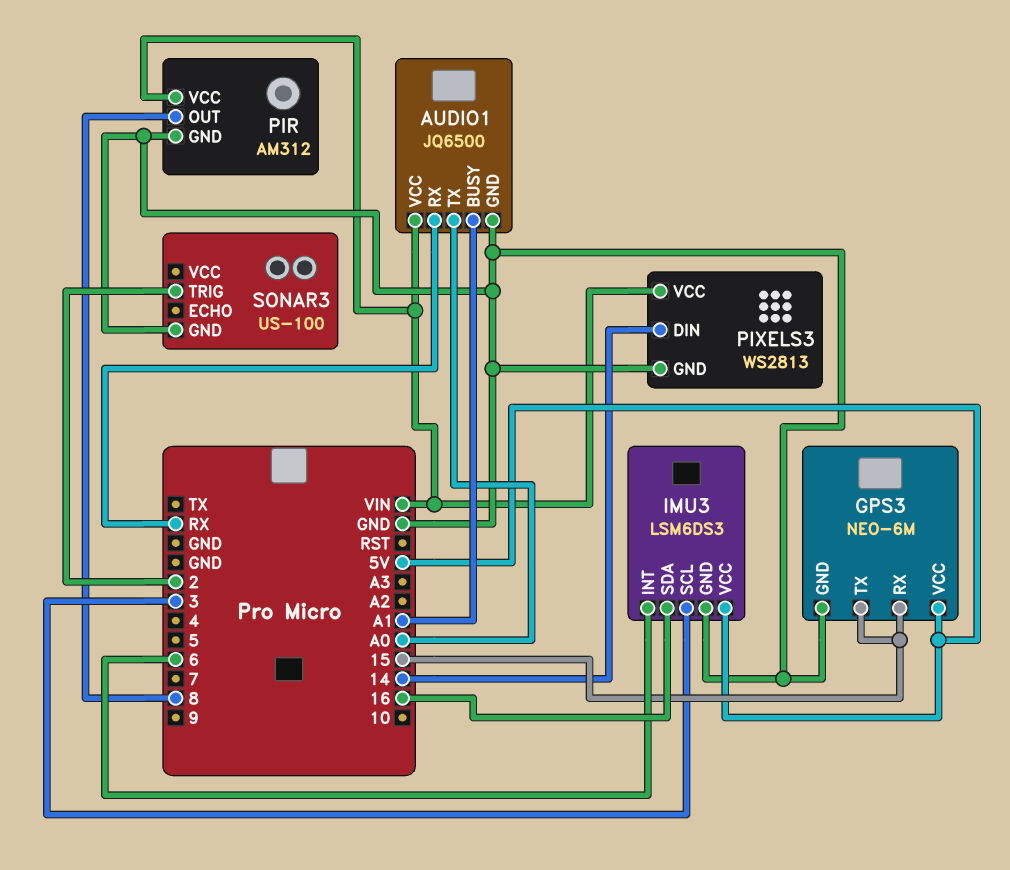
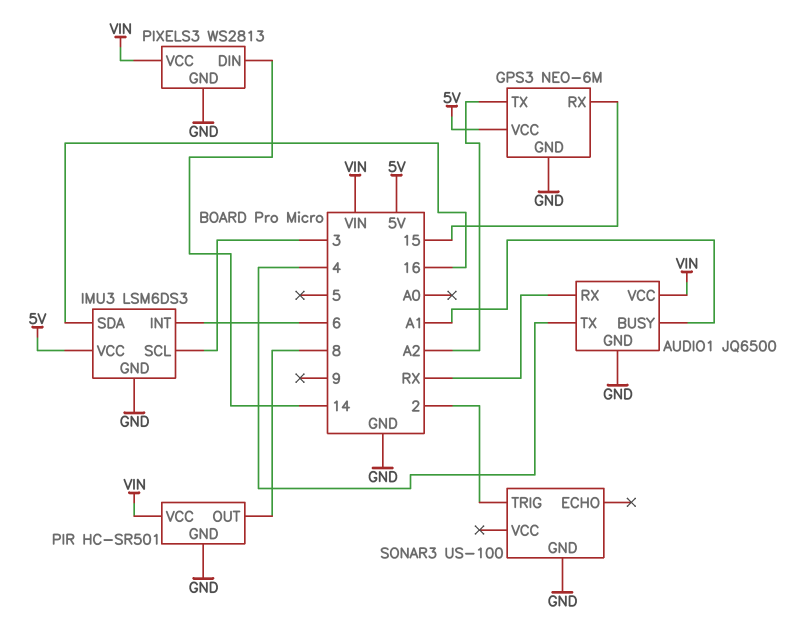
AUDIO1 pin TX: A0 -> 4
GPS3 pin TX: 15 -> A2
PIR: AM312 -> HC-SR501

